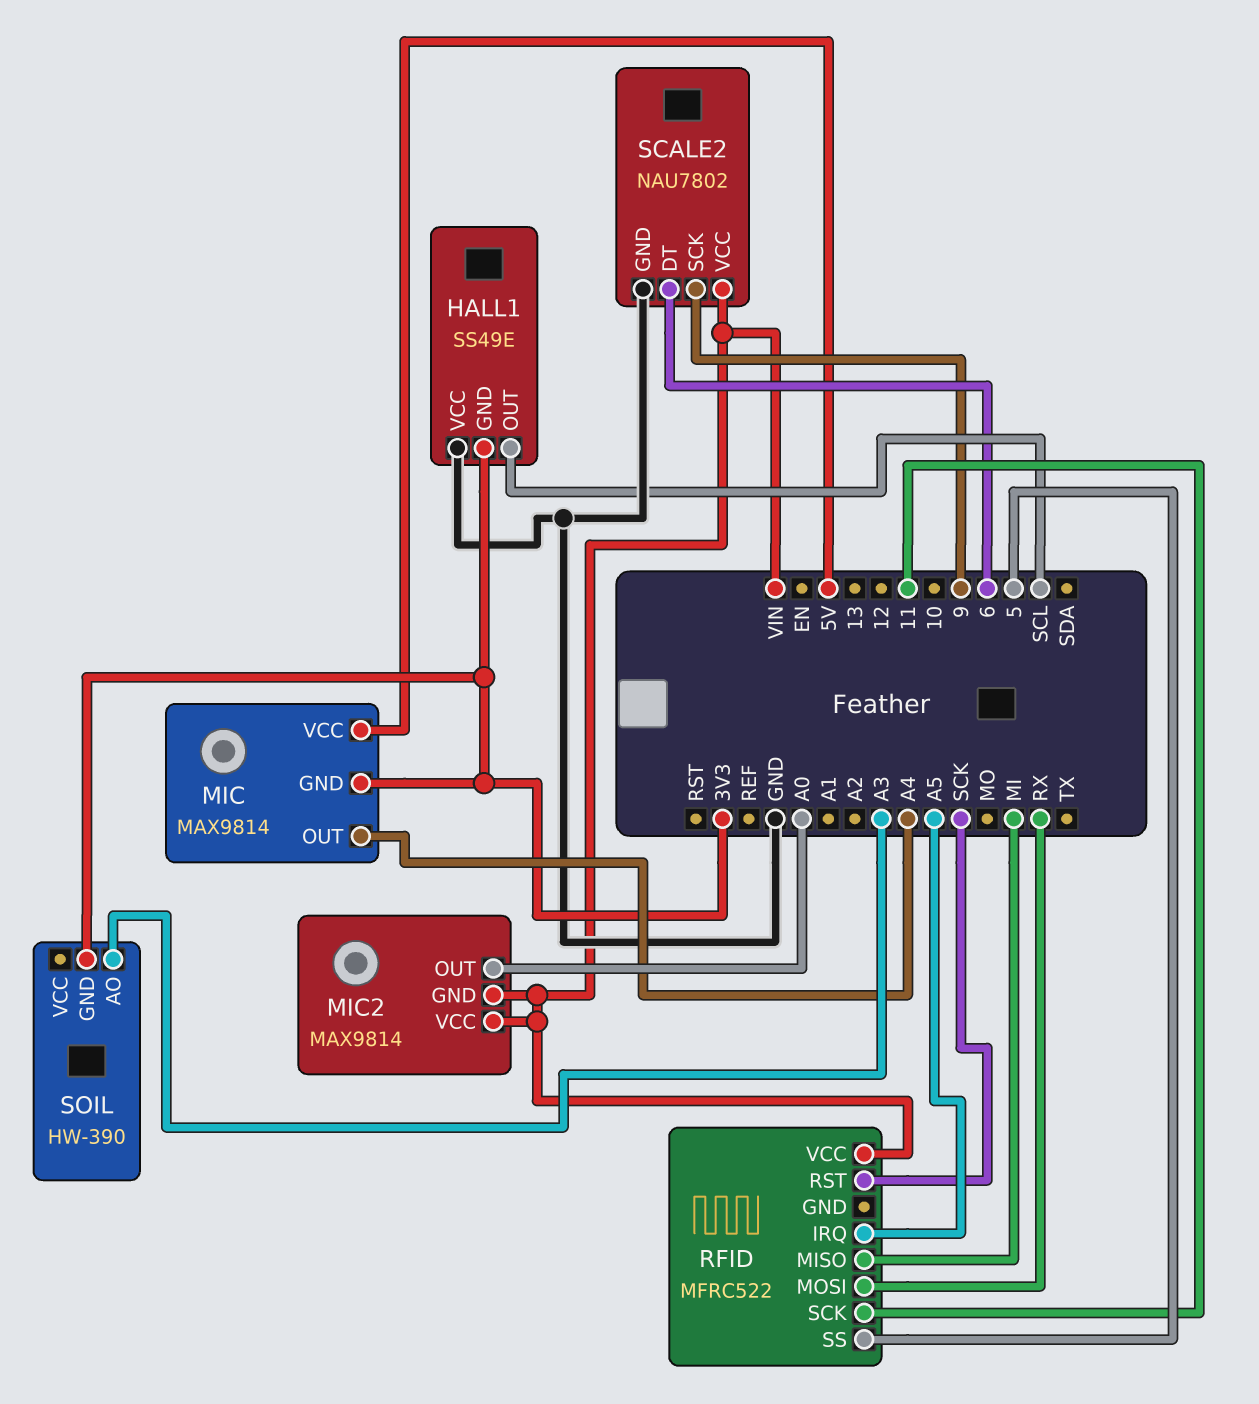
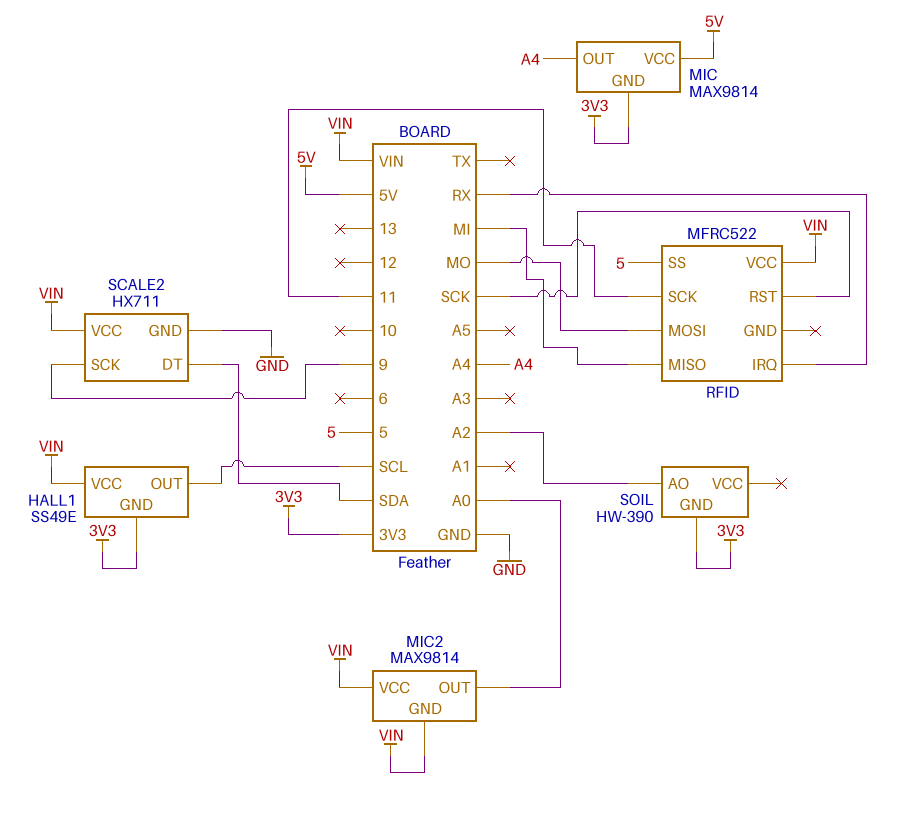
HALL1 pin VCC: GND -> VIN
RFID pin IRQ: A5 -> RX
RFID pin MOSI: RX -> MO
SCALE2: NAU7802 -> HX711
SCALE2 pin DT: 6 -> SDA
SOIL pin AO: A3 -> A2

